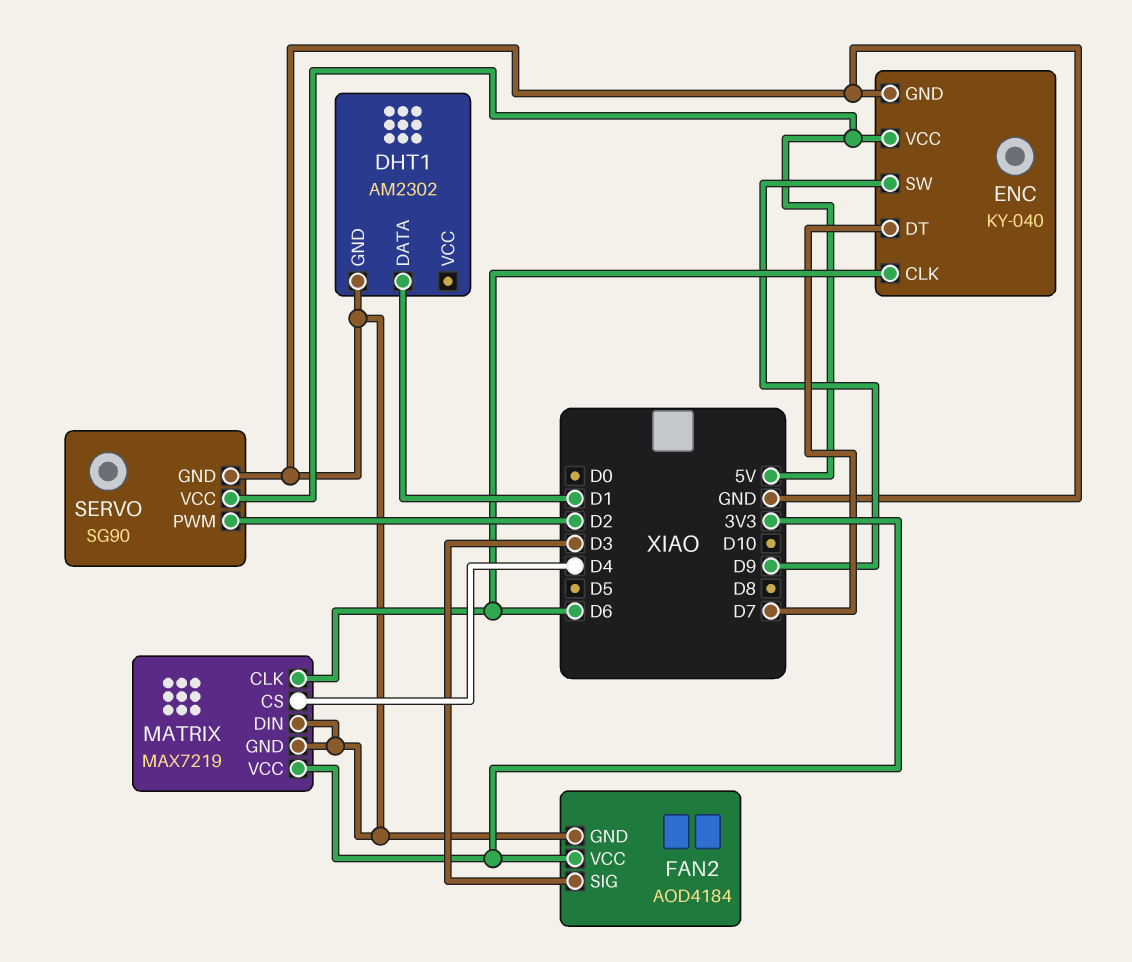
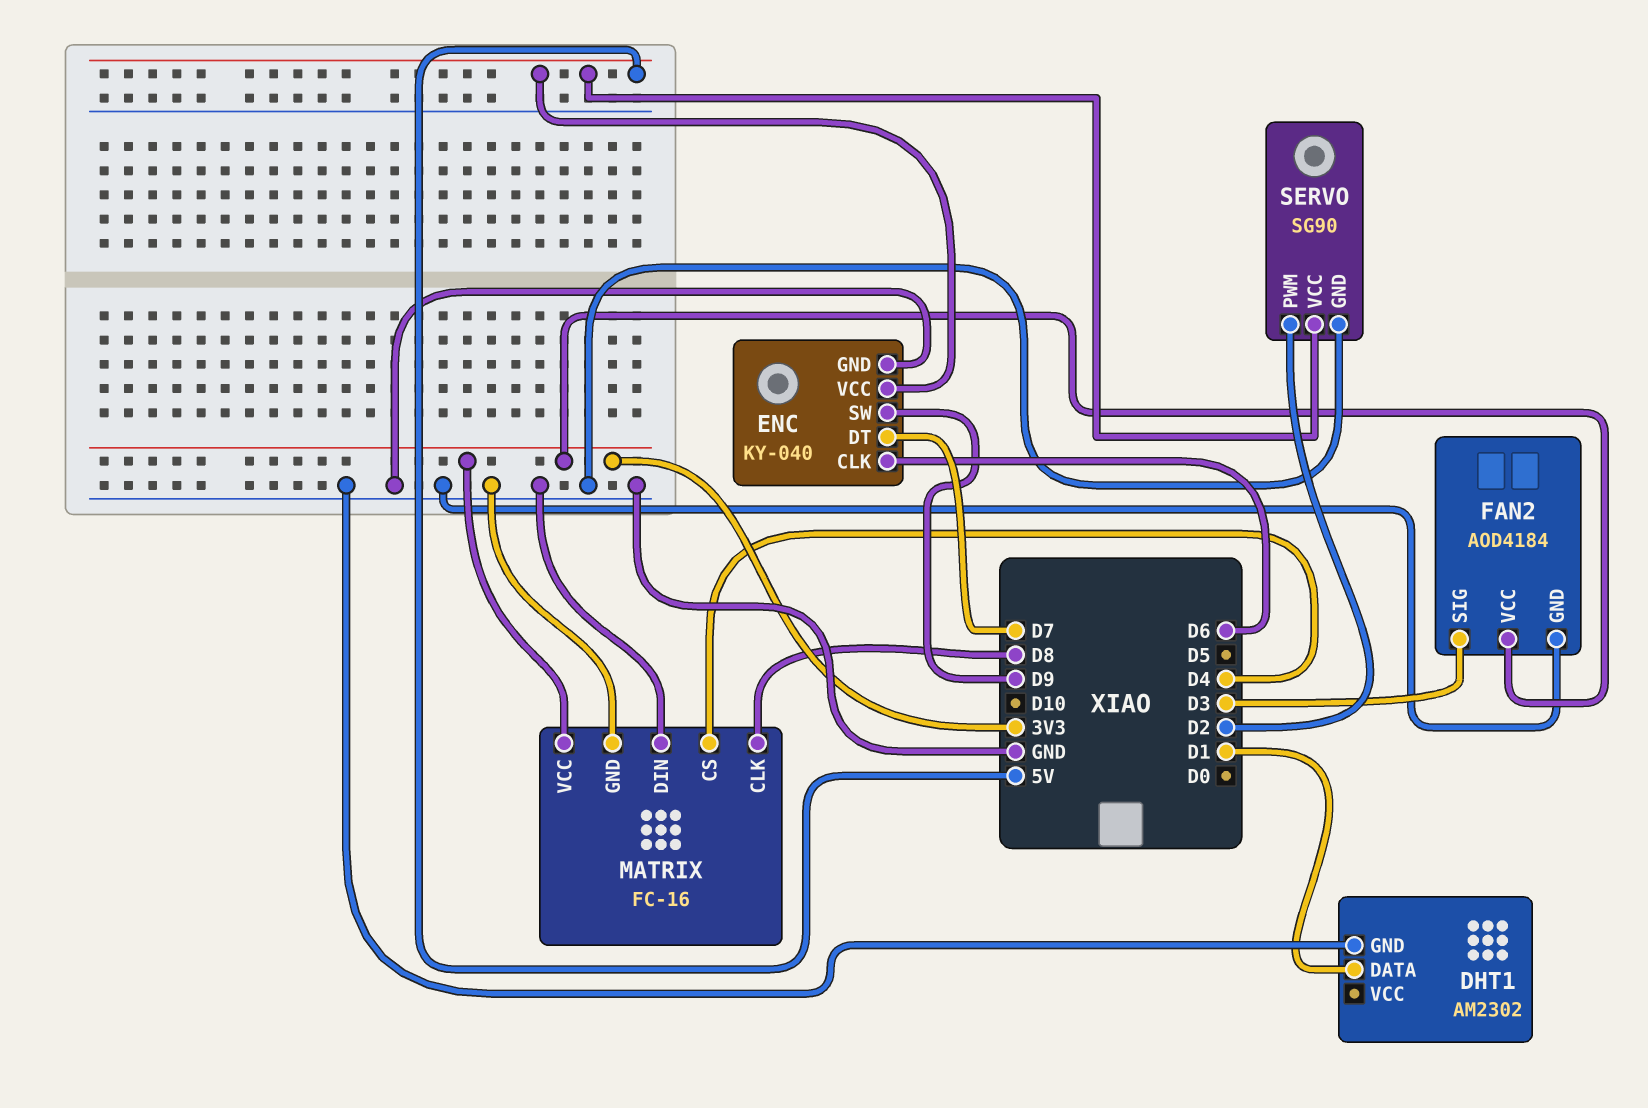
MATRIX: MAX7219 -> FC-16
MATRIX pin CLK: D6 -> D8

